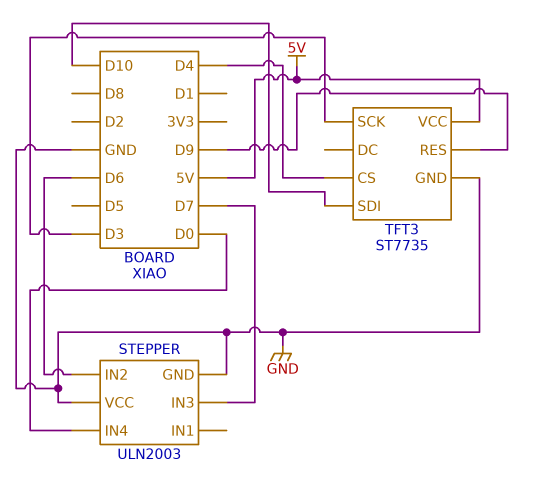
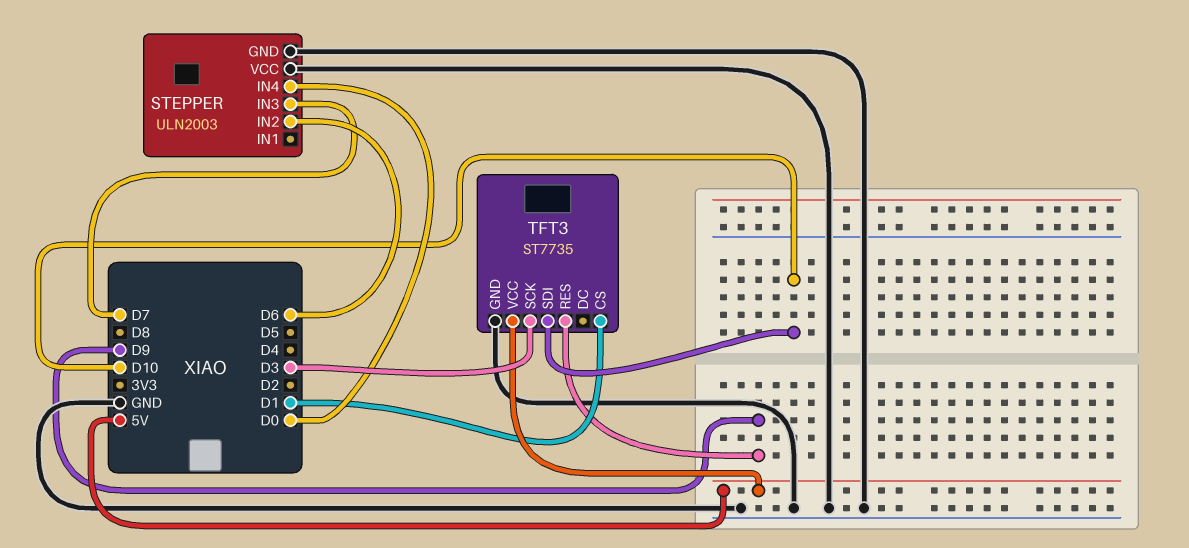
TFT3 pin CS: D4 -> D1

